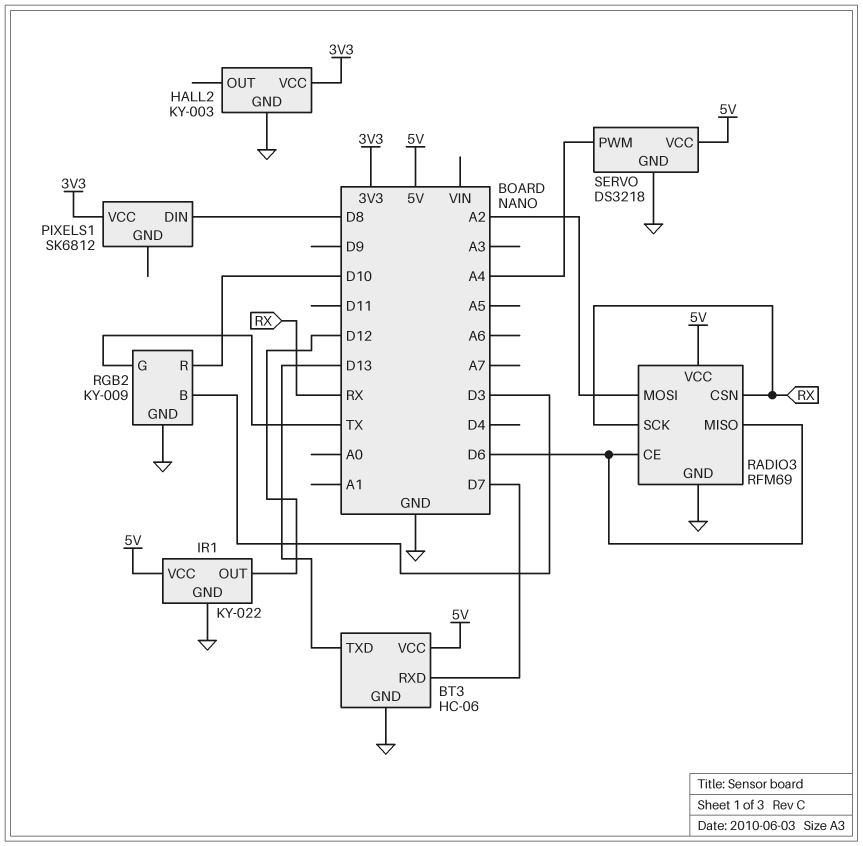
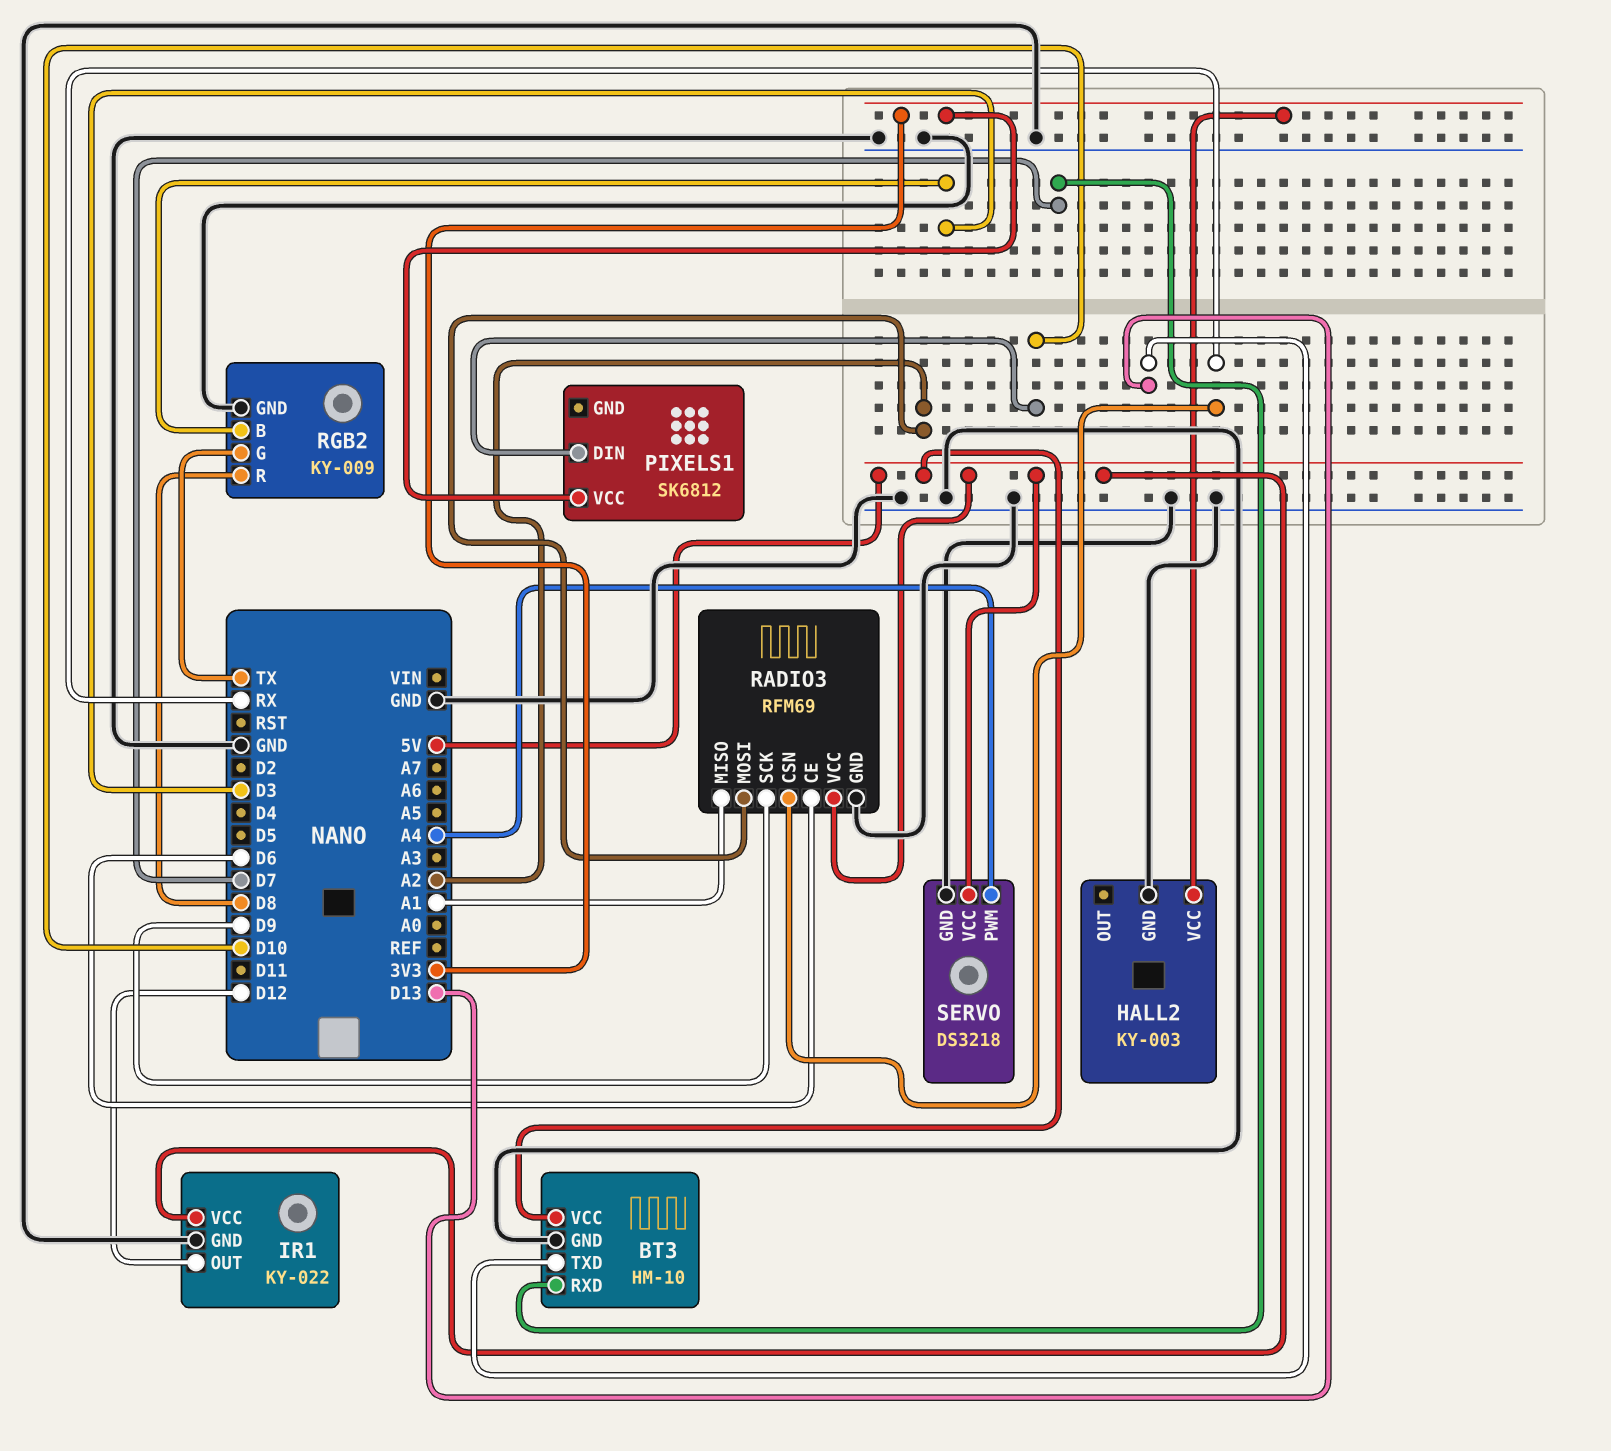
BT3: HC-06 -> HM-10
PIXELS1 pin DIN: D8 -> D10
RADIO3 pin MISO: D6 -> A1
RADIO3 pin SCK: RX -> D9
RGB2 pin R: D10 -> D8

